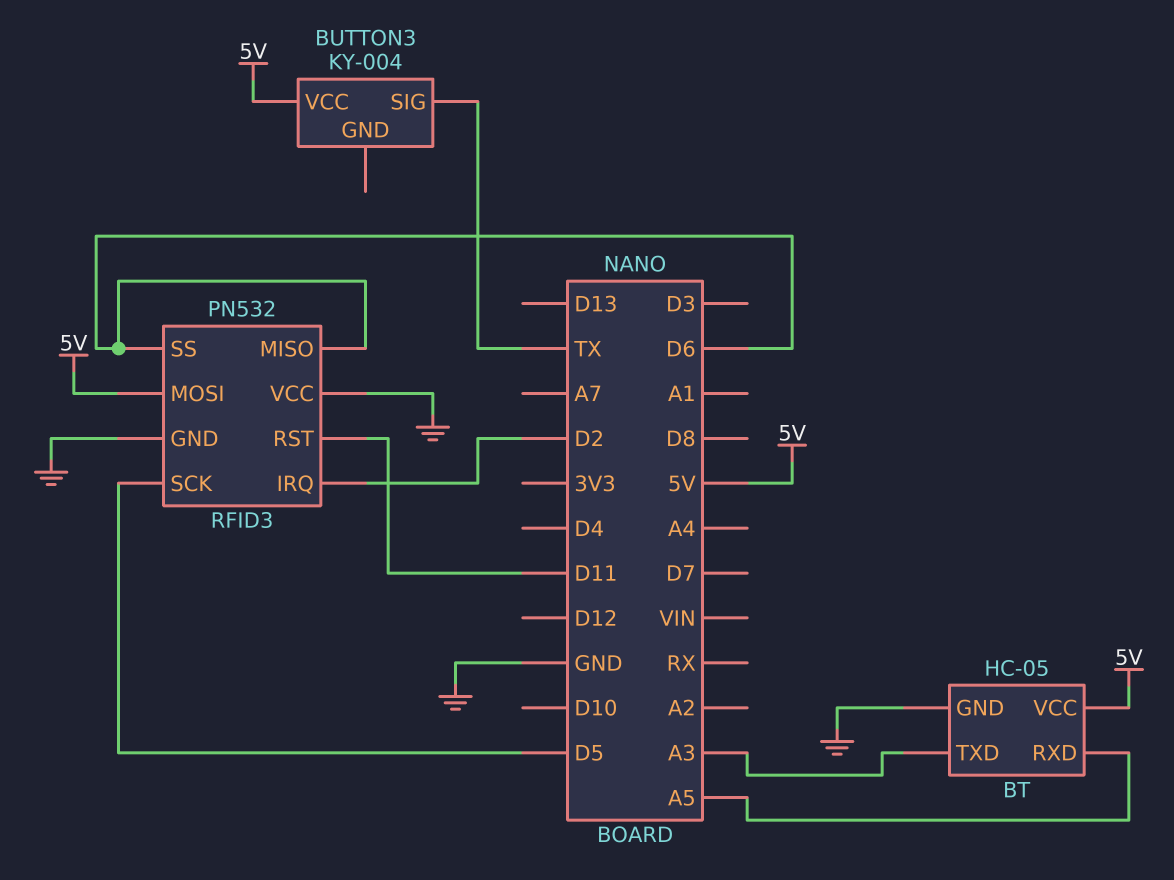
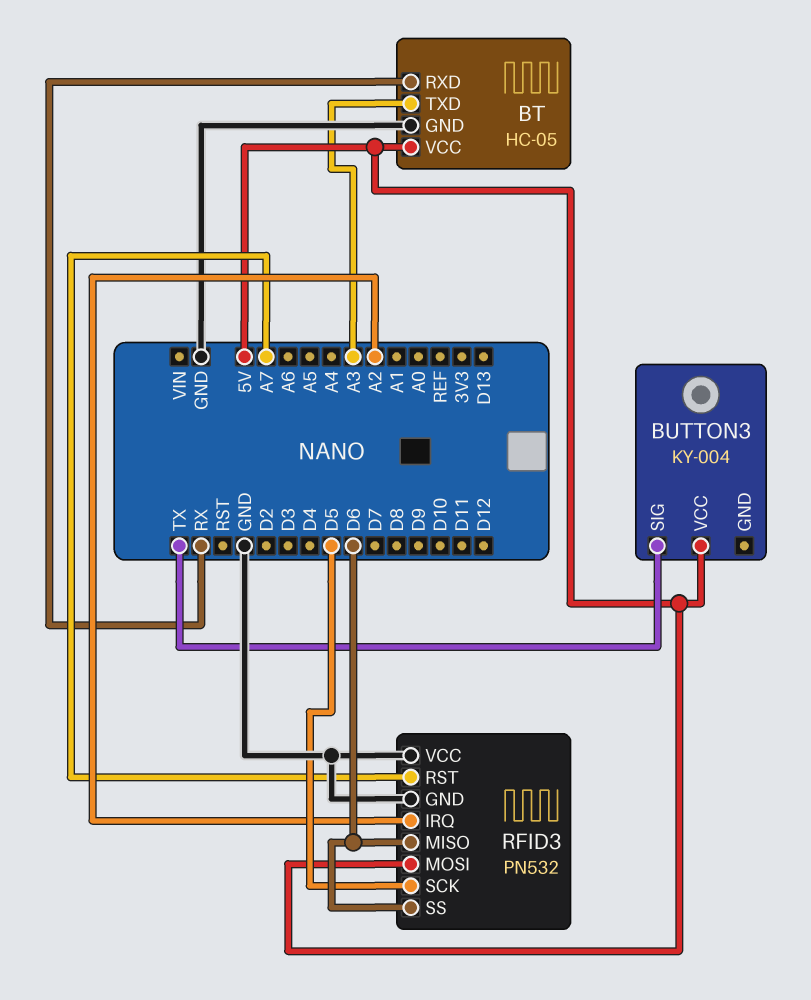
BT pin RXD: A5 -> RX
RFID3 pin IRQ: D2 -> A2
RFID3 pin RST: D11 -> A7

